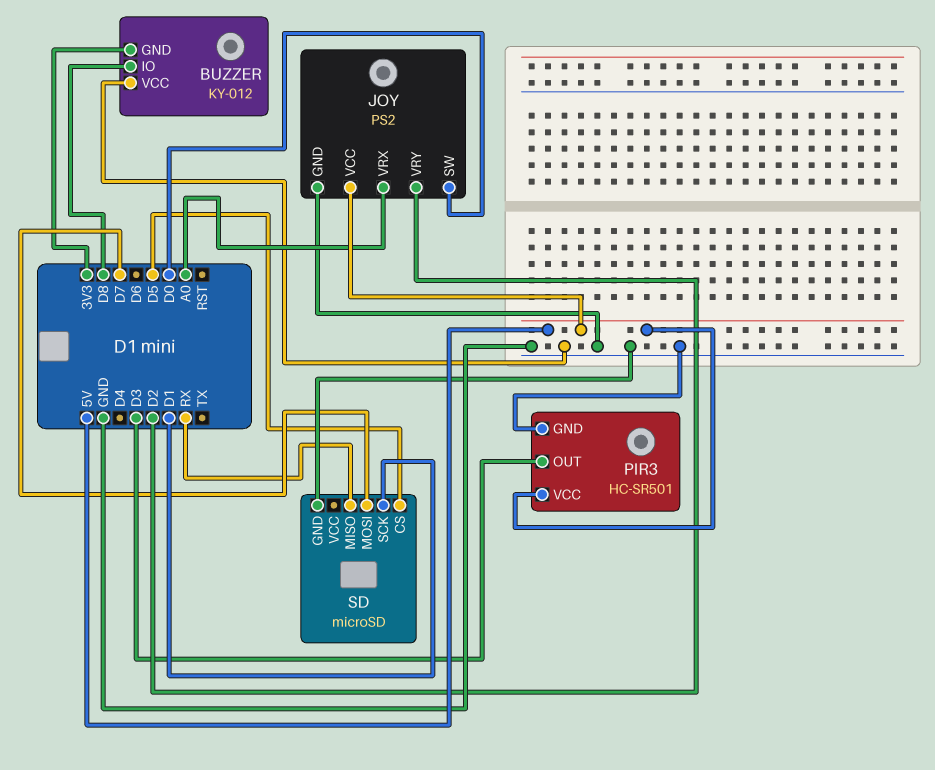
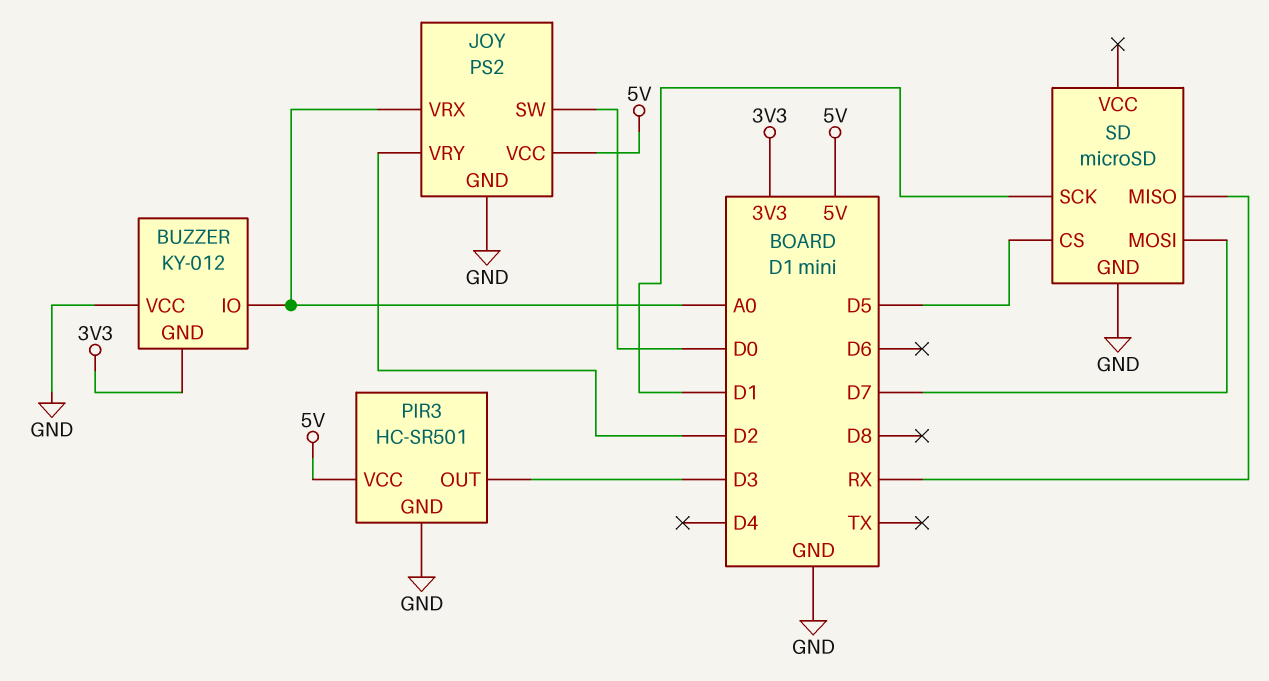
BUZZER pin IO: D8 -> A0

